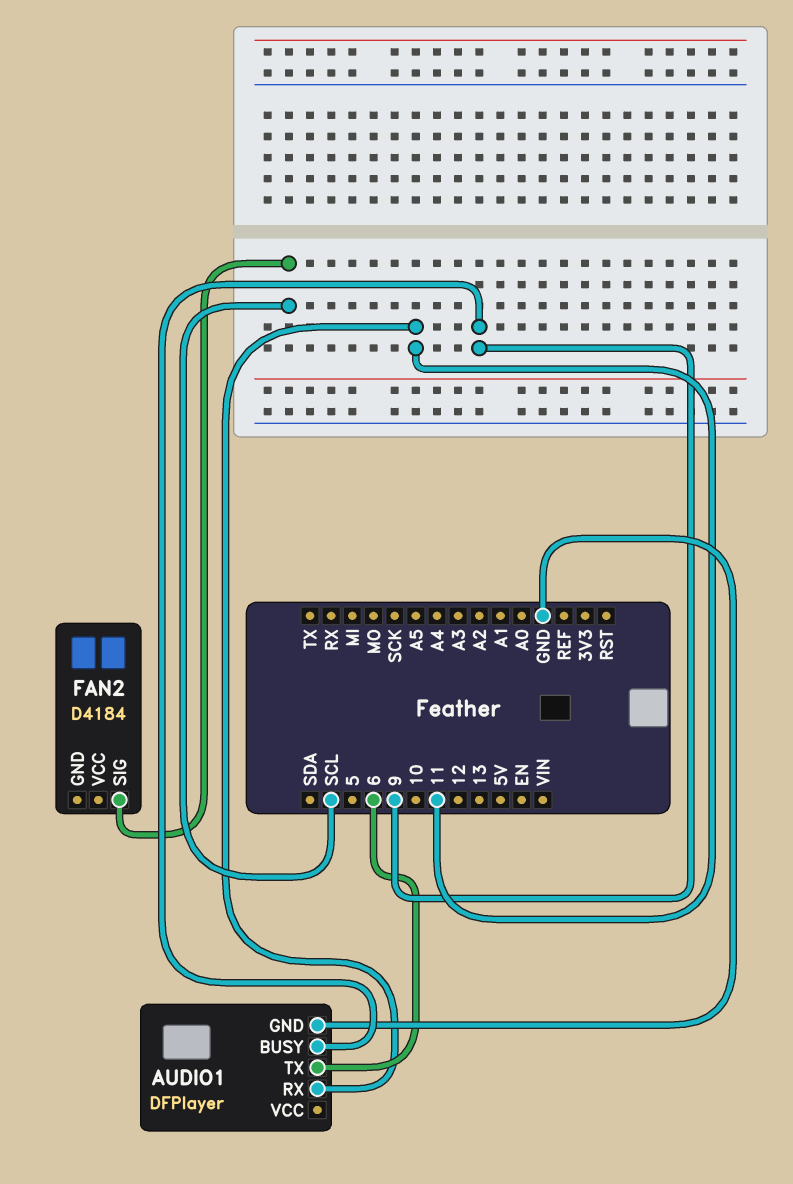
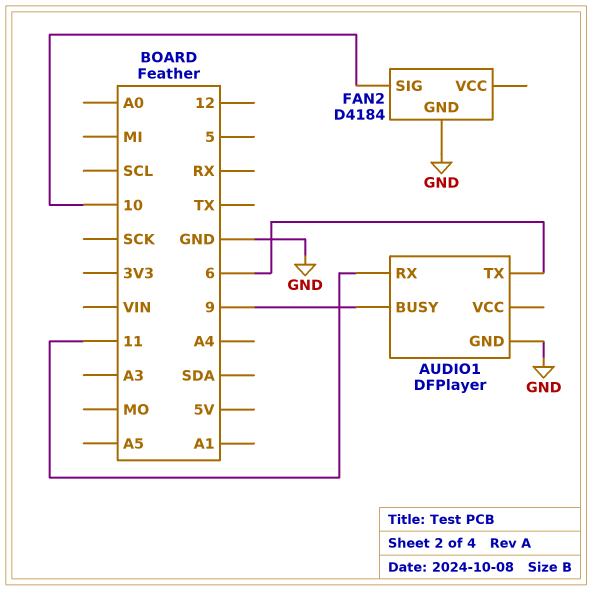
FAN2 pin GND: none -> GND
FAN2 pin SIG: SCL -> 10

